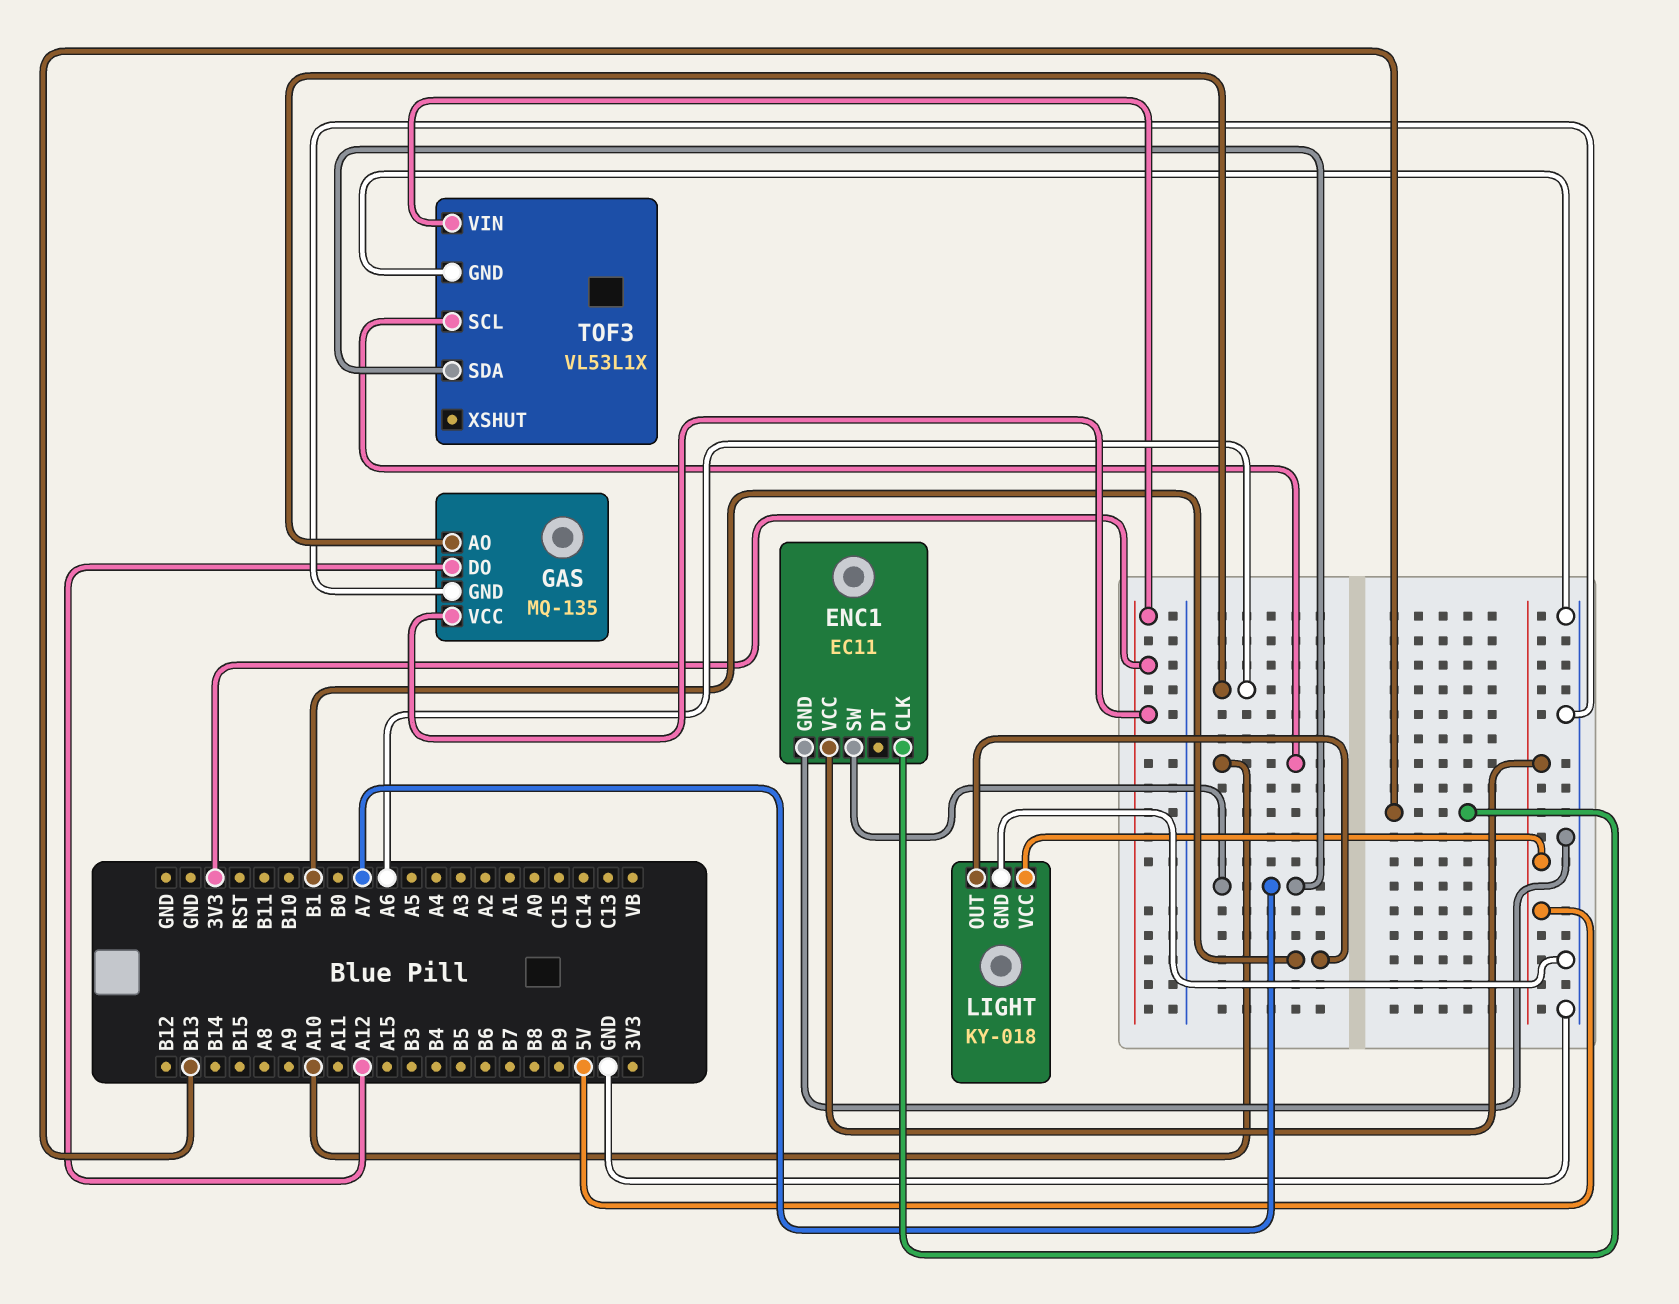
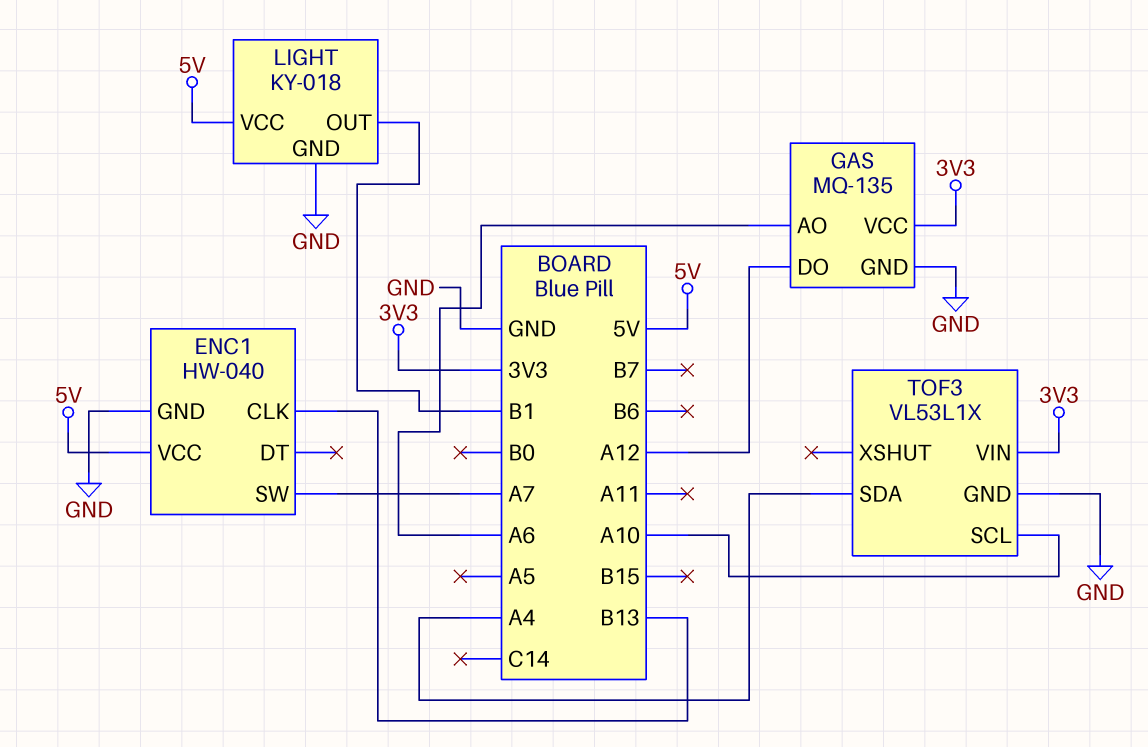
ENC1: EC11 -> HW-040
TOF3 pin SDA: A7 -> A4

